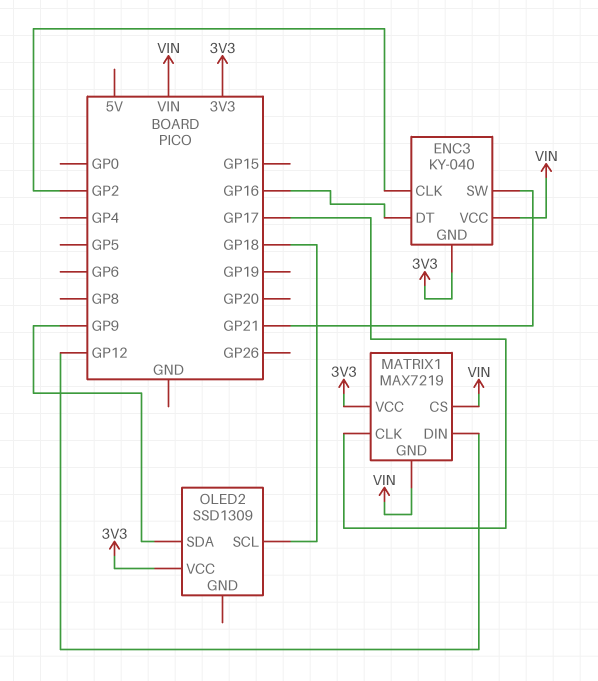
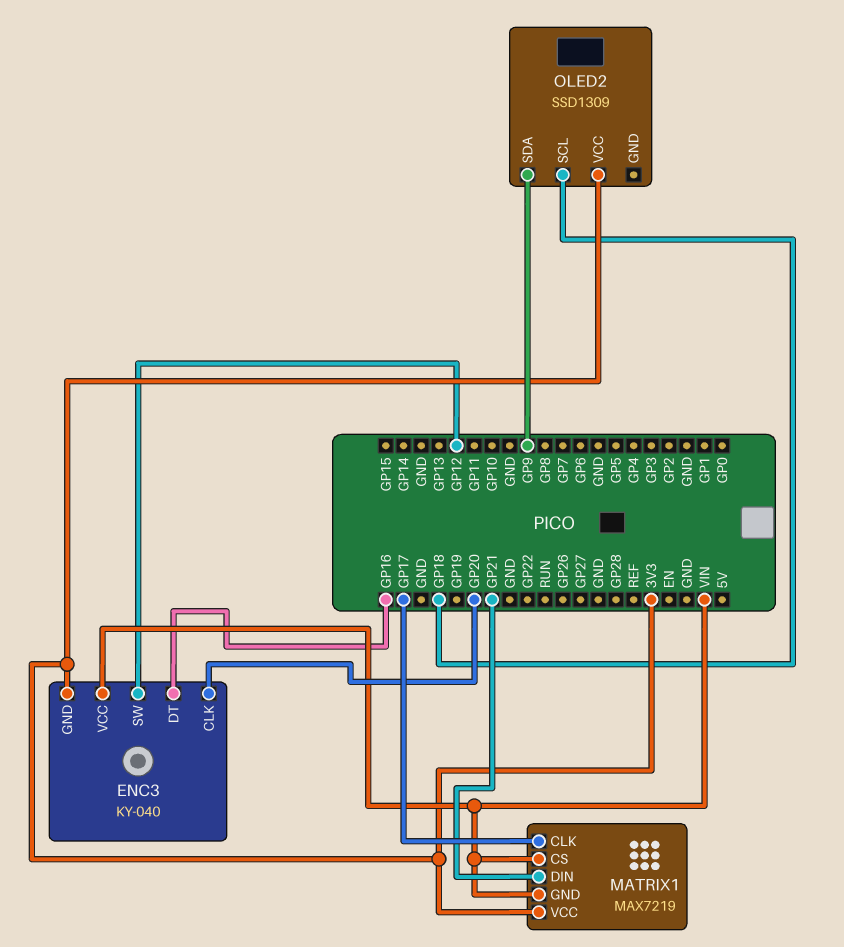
ENC3 pin CLK: GP2 -> GP20
ENC3 pin SW: GP21 -> GP12
MATRIX1 pin DIN: GP12 -> GP21

